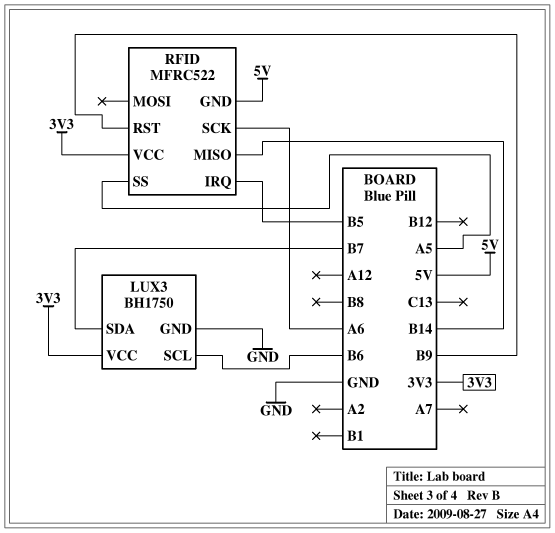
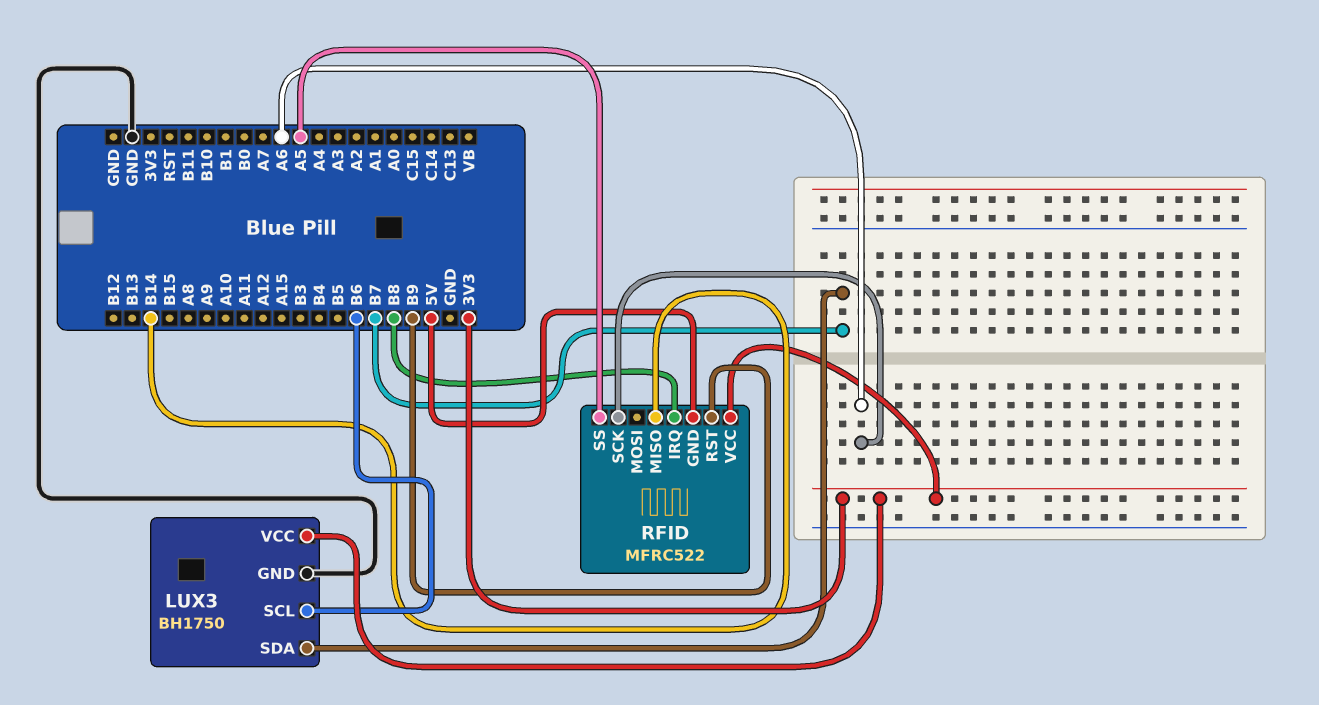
RFID pin IRQ: B5 -> B8

